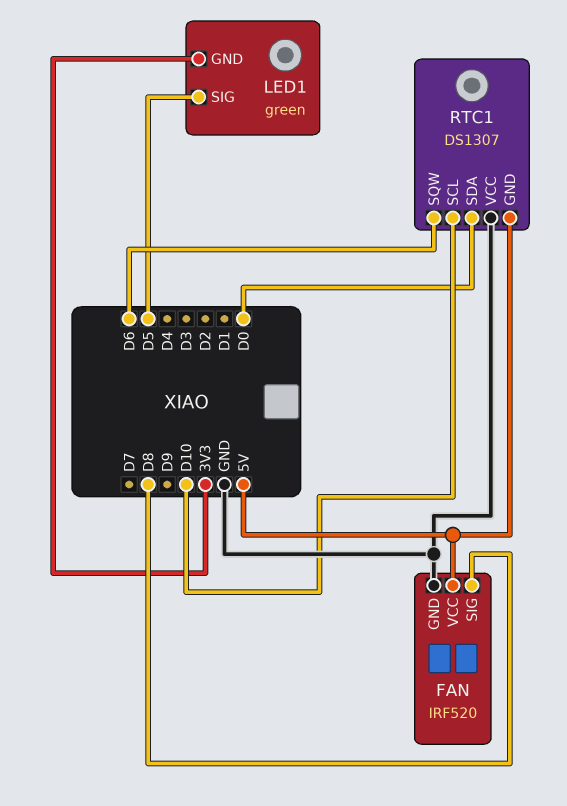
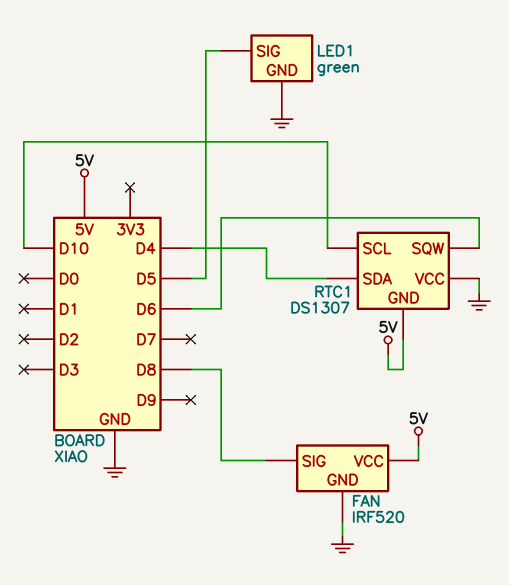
LED1 pin GND: 3V3 -> GND
RTC1 pin SDA: D0 -> D4

